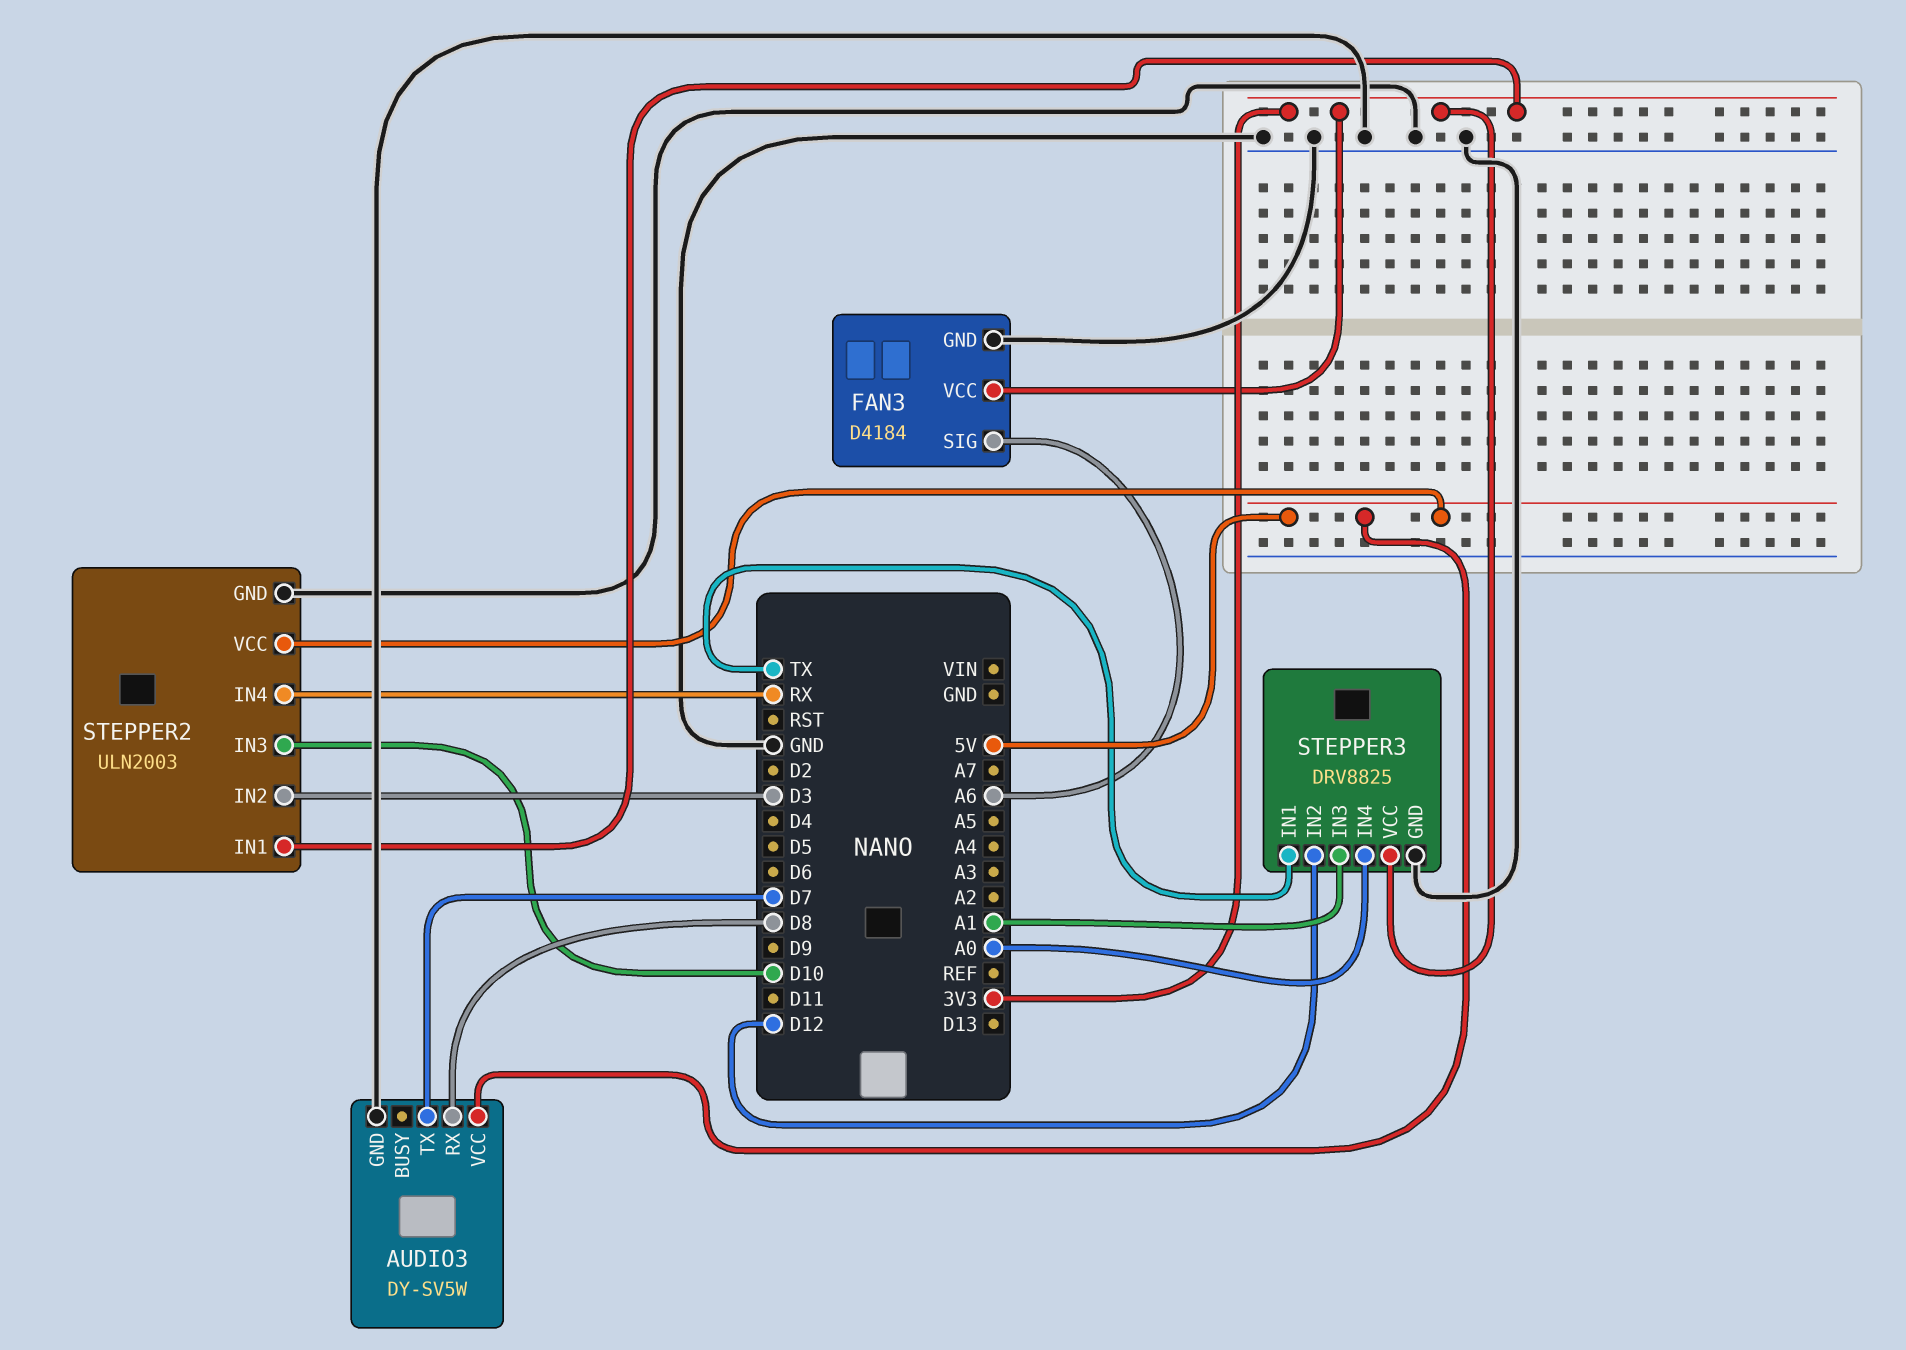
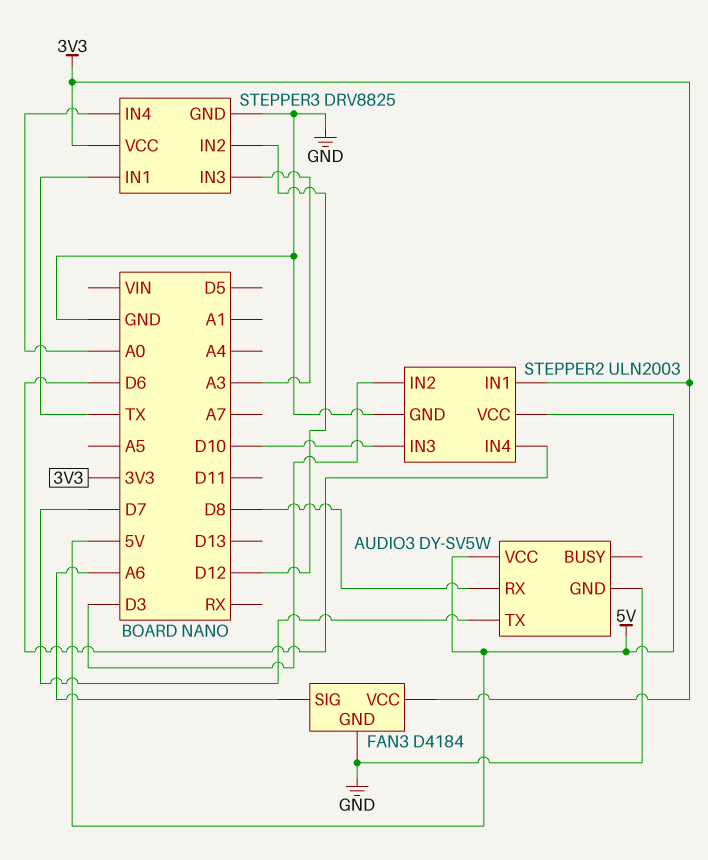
STEPPER2 pin IN4: RX -> D6
STEPPER3 pin IN3: A1 -> A3

